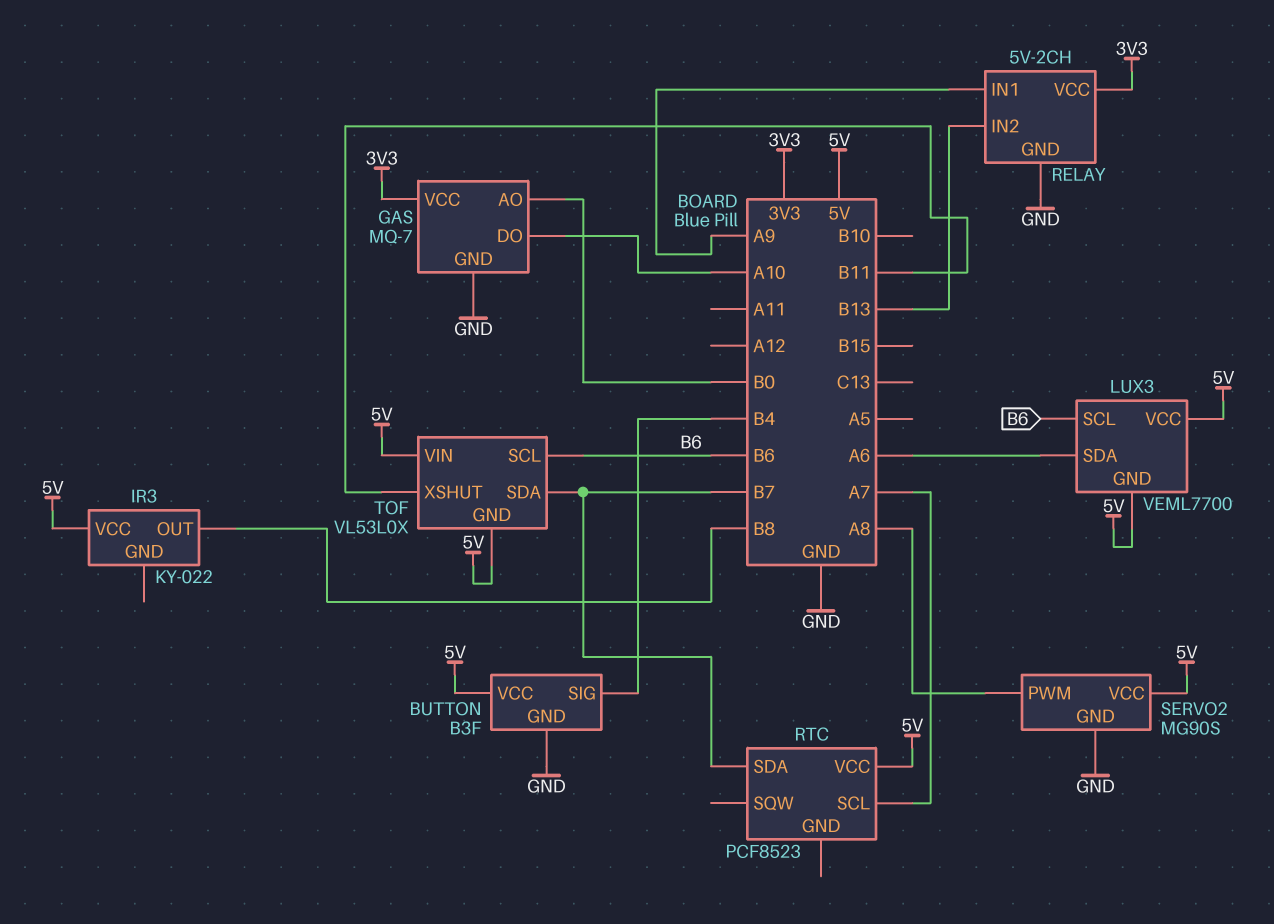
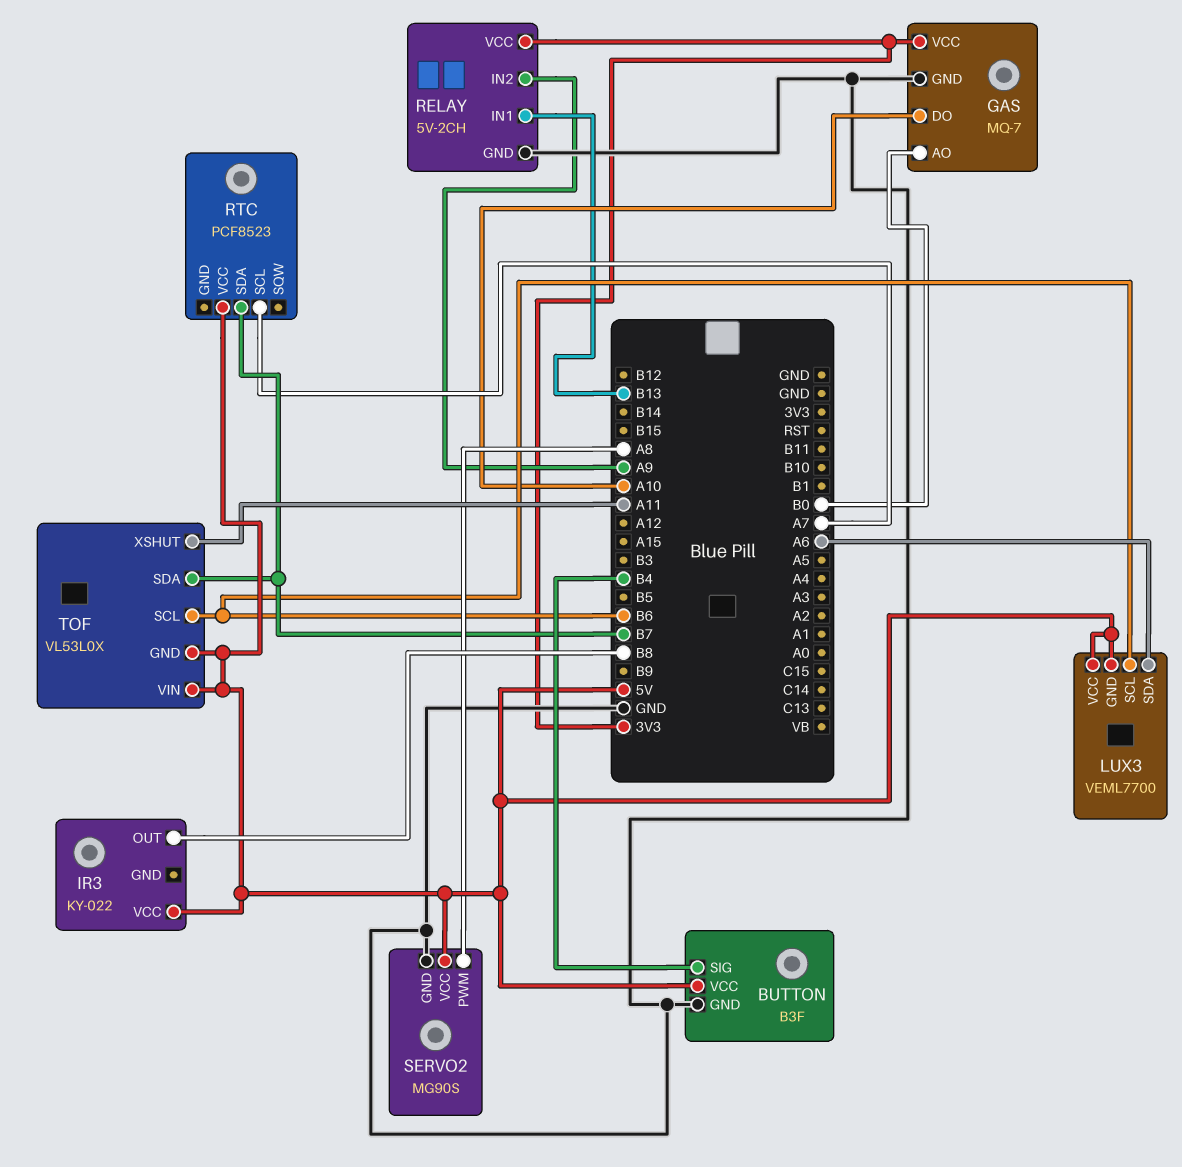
RELAY pin IN1: A9 -> B13
RELAY pin IN2: B13 -> A9
TOF pin XSHUT: B11 -> A11

